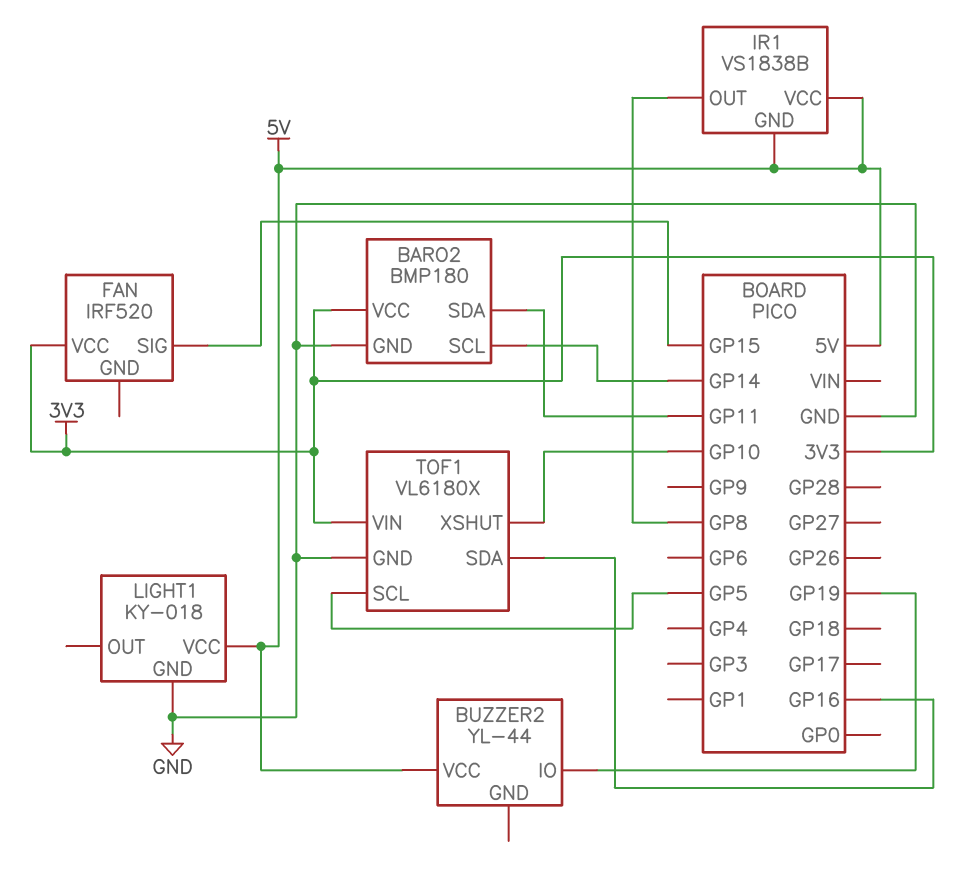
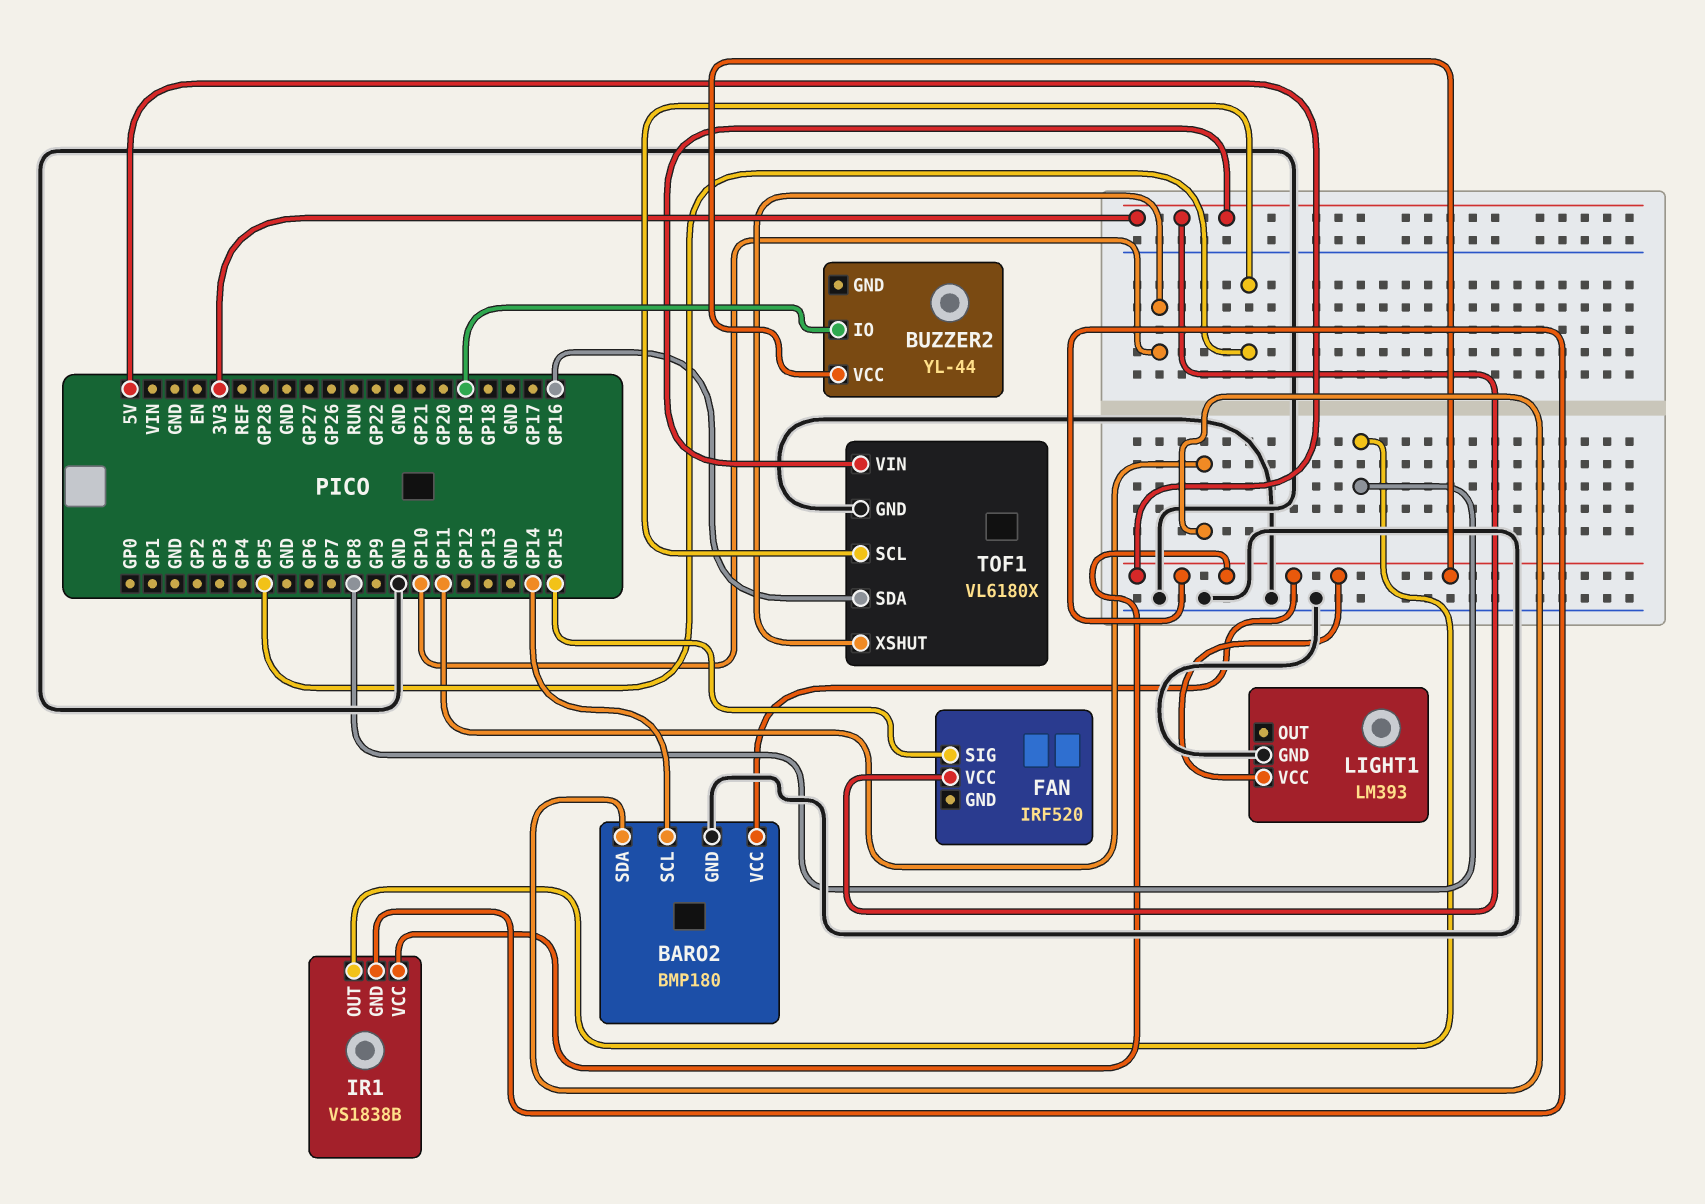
BARO2 pin VCC: 3V3 -> 5V
LIGHT1: KY-018 -> LM393

